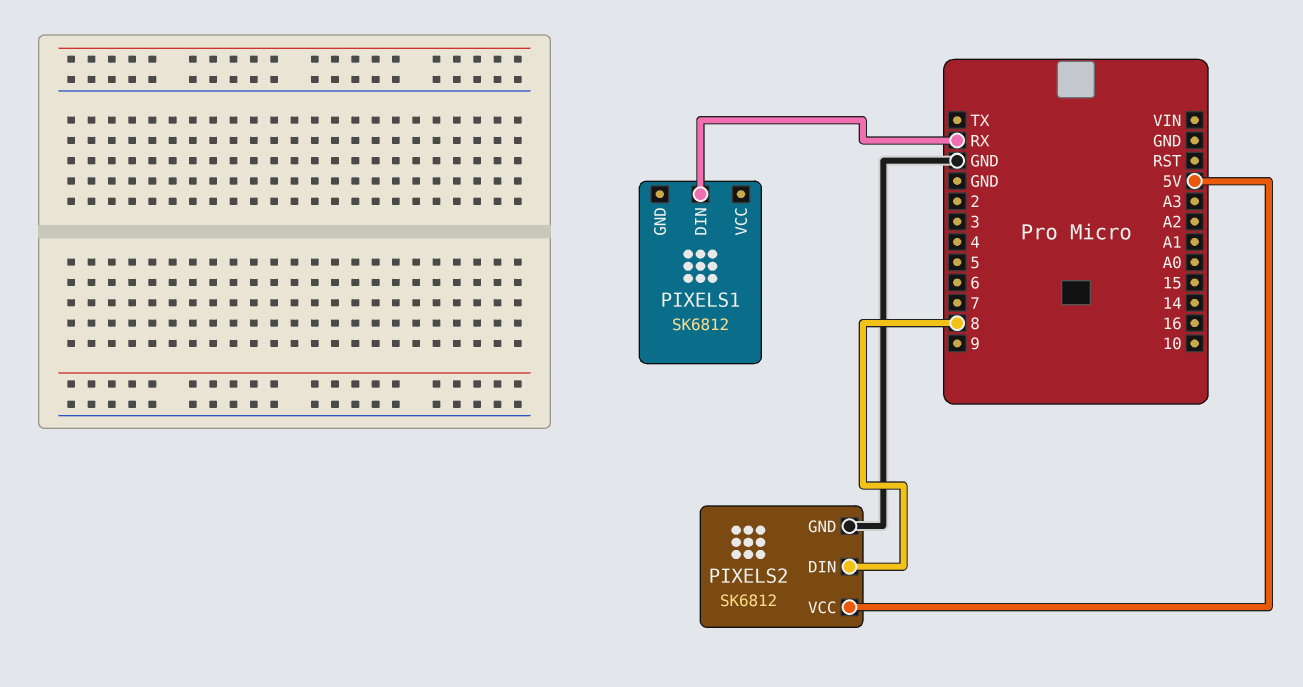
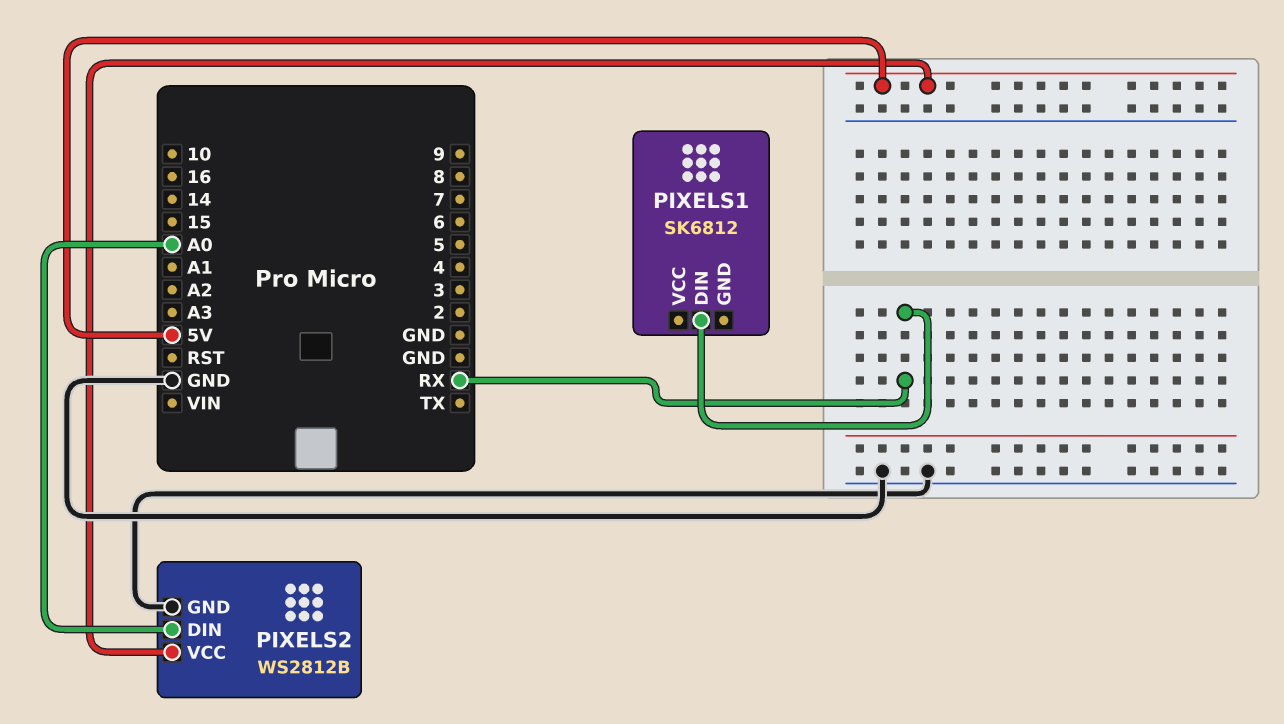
PIXELS2: SK6812 -> WS2812B
PIXELS2 pin DIN: 8 -> A0

